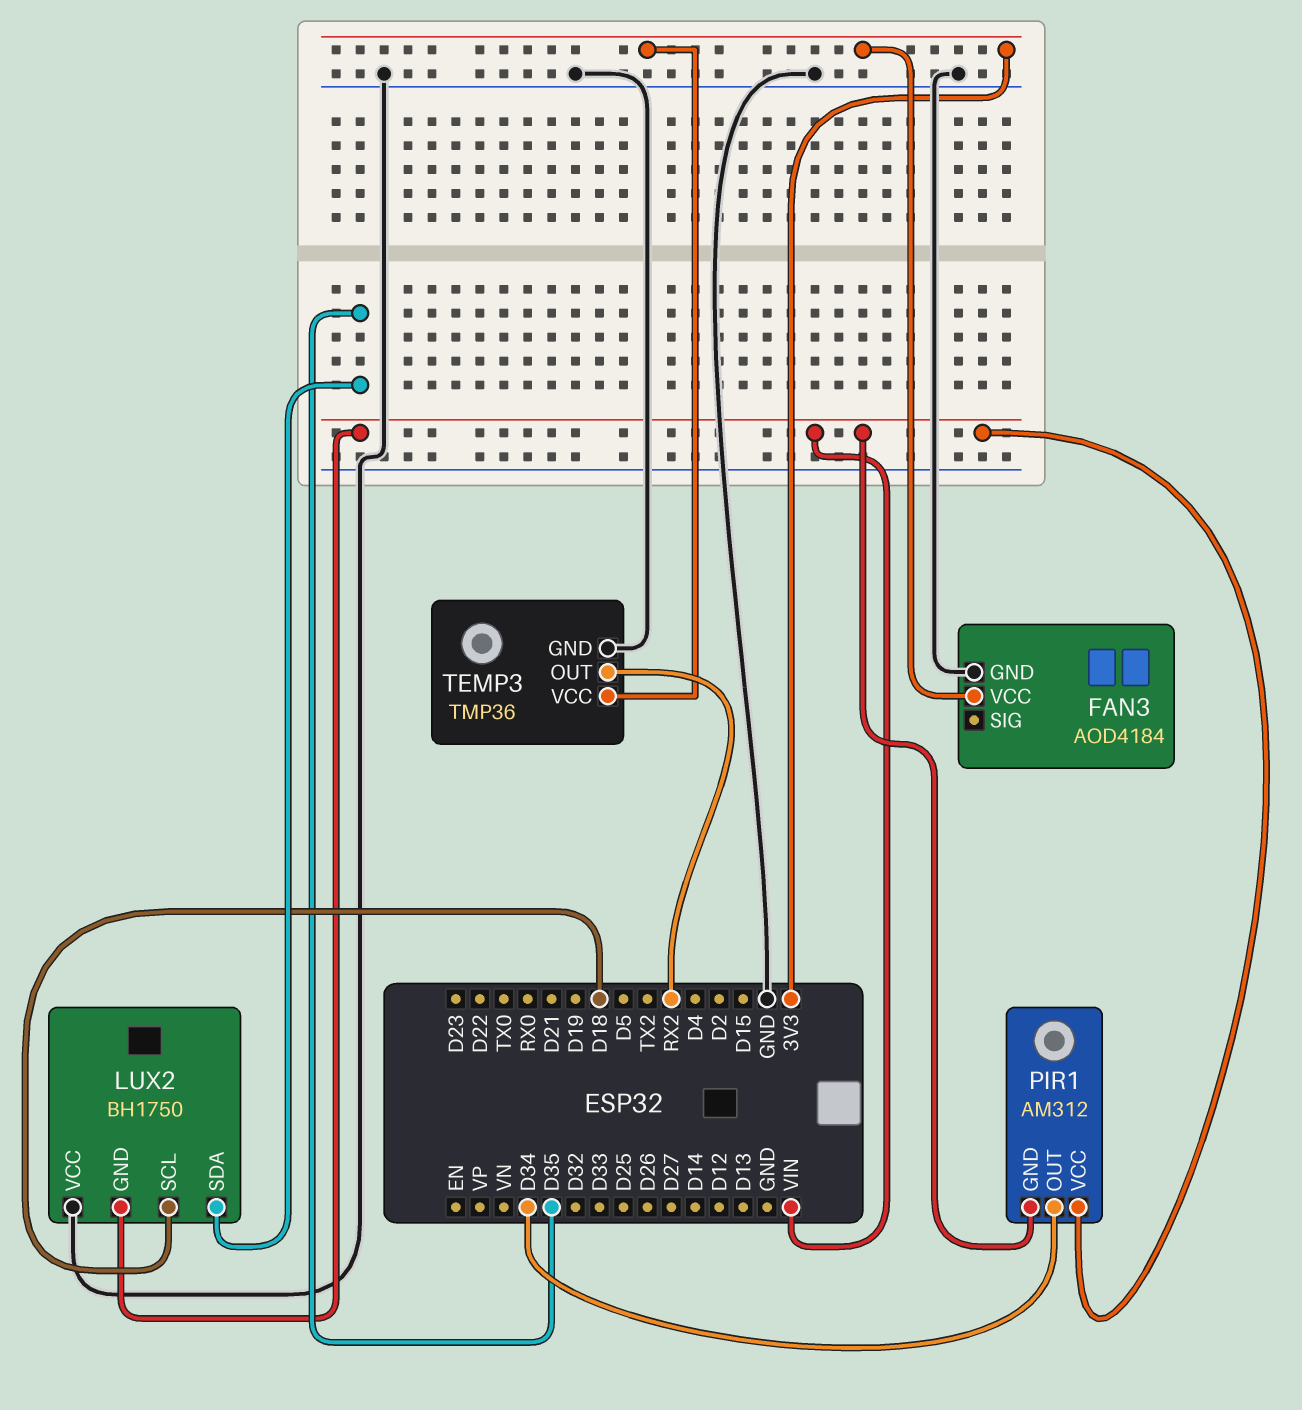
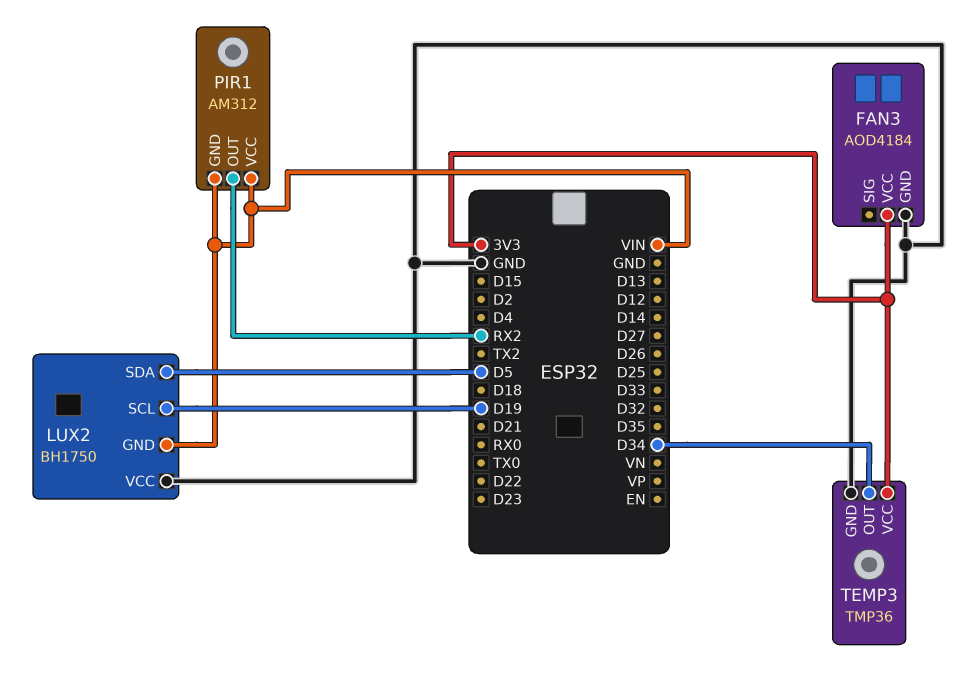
LUX2 pin SCL: D18 -> D19
LUX2 pin SDA: D35 -> D5
PIR1 pin OUT: D34 -> RX2
TEMP3 pin OUT: RX2 -> D34

